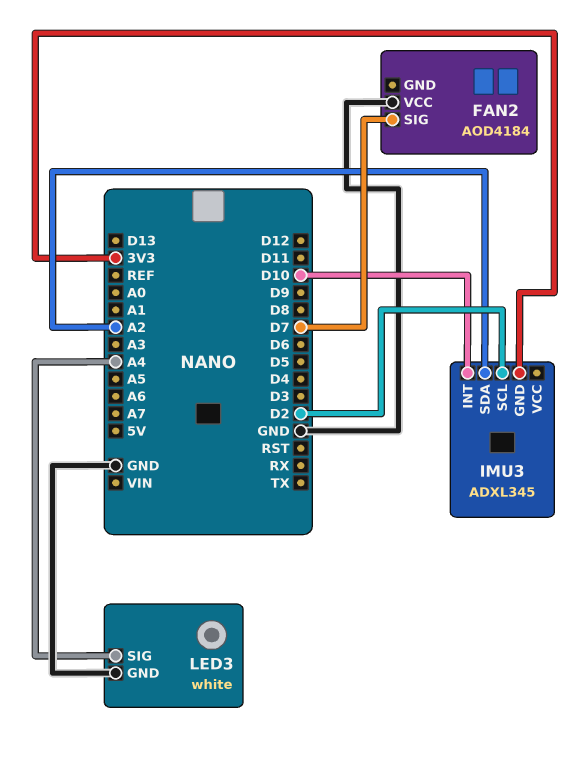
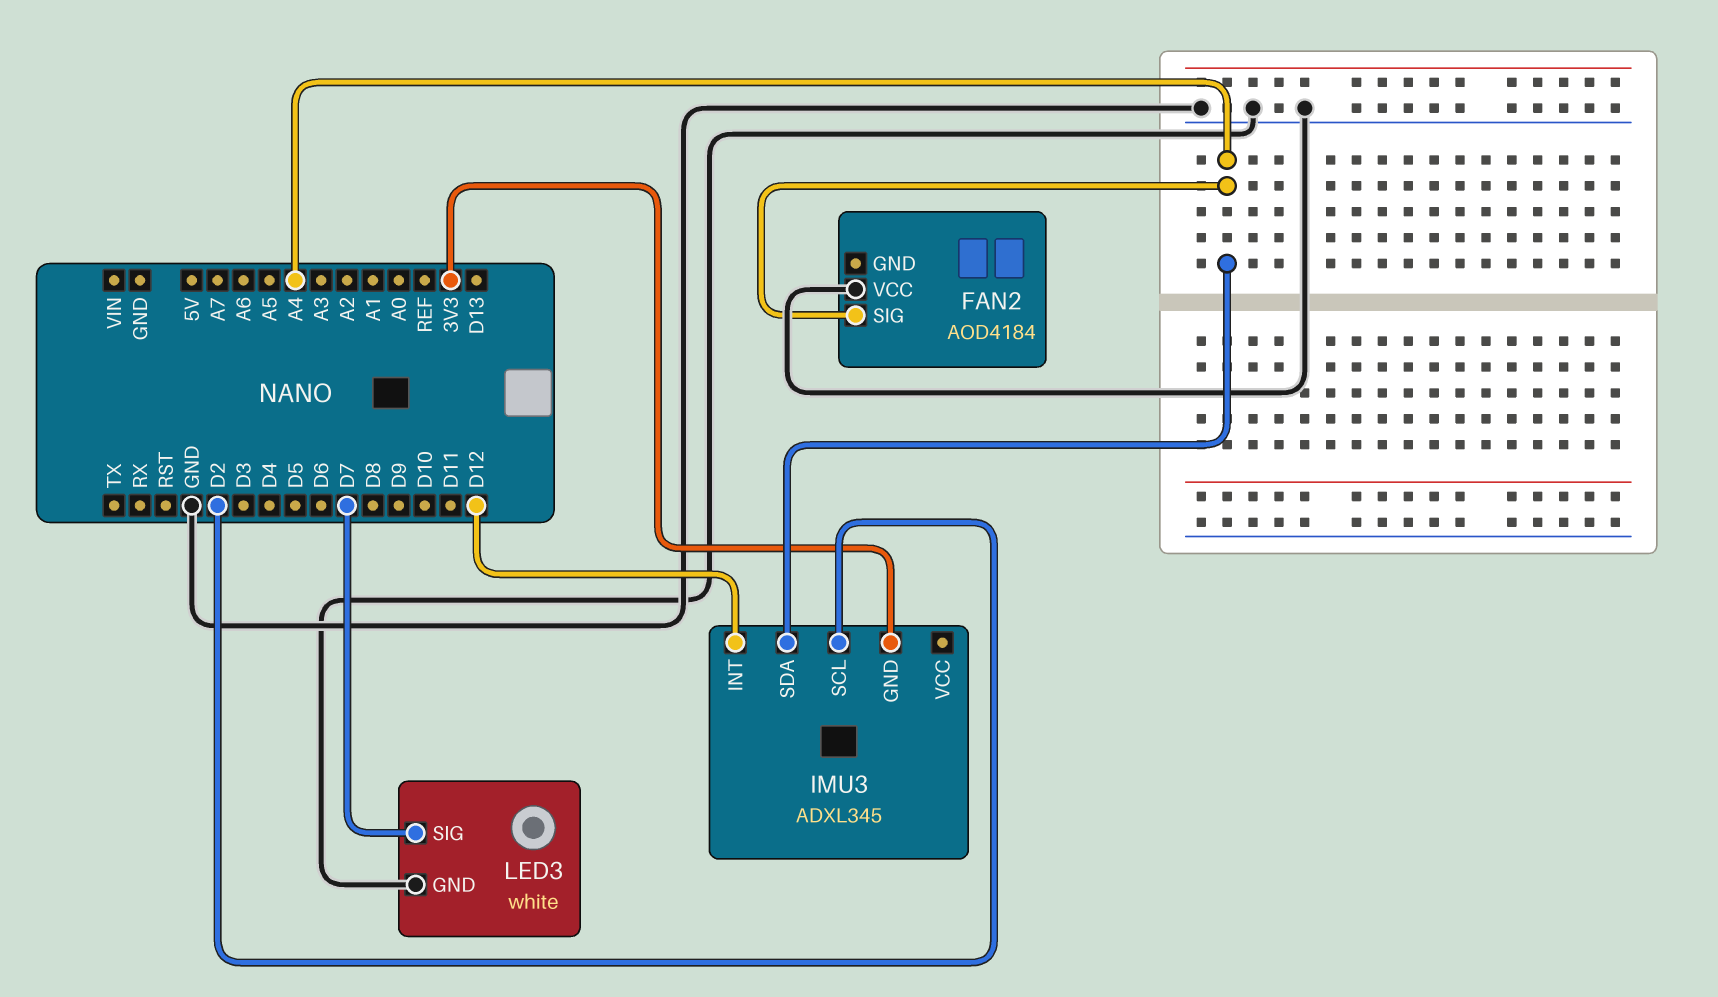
FAN2 pin SIG: D7 -> A4
IMU3 pin INT: D10 -> D12
IMU3 pin SDA: A2 -> A4
LED3 pin SIG: A4 -> D7

